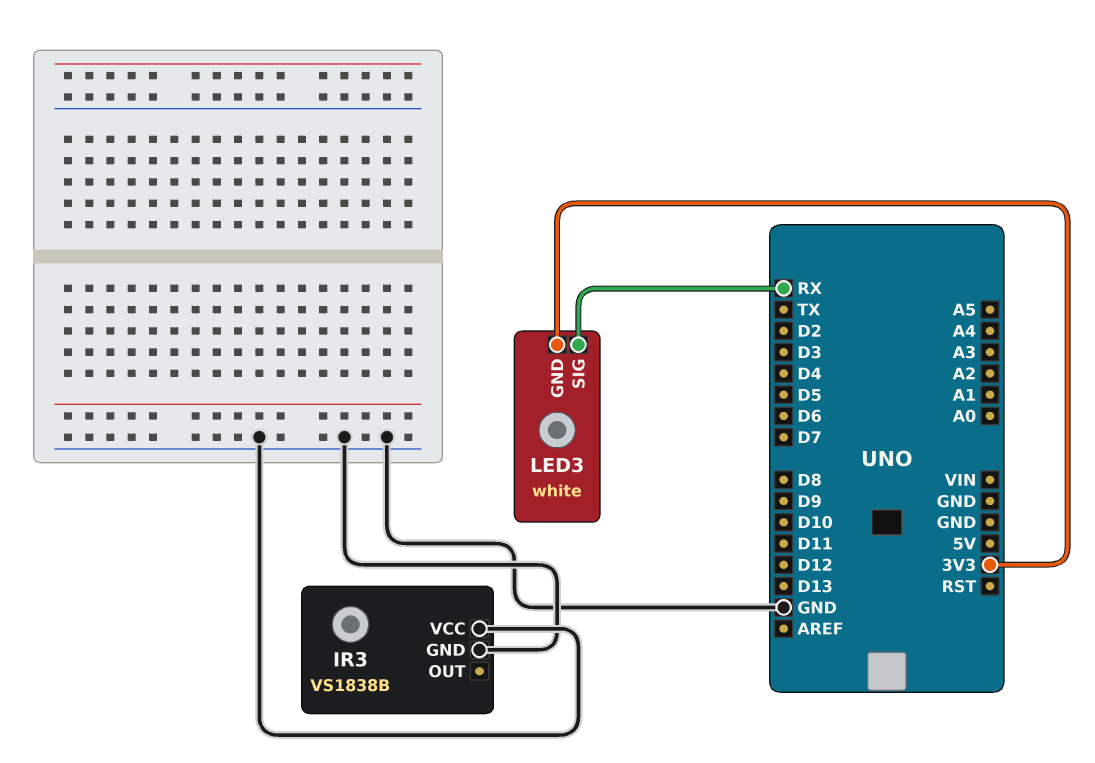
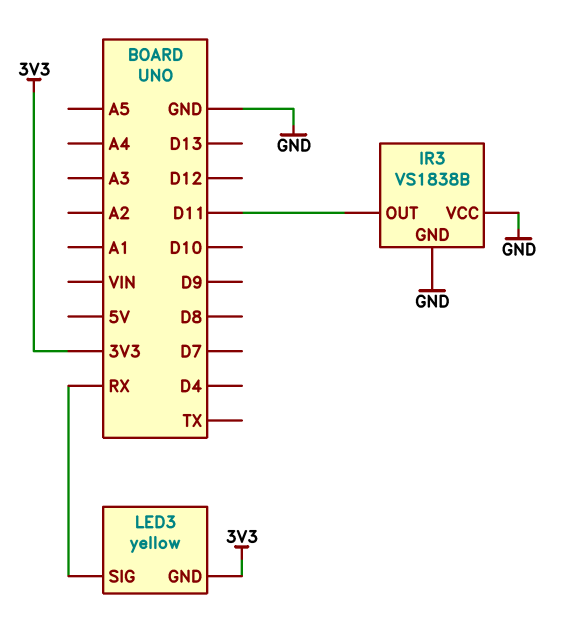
IR3 pin OUT: none -> D11
LED3: white -> yellow

